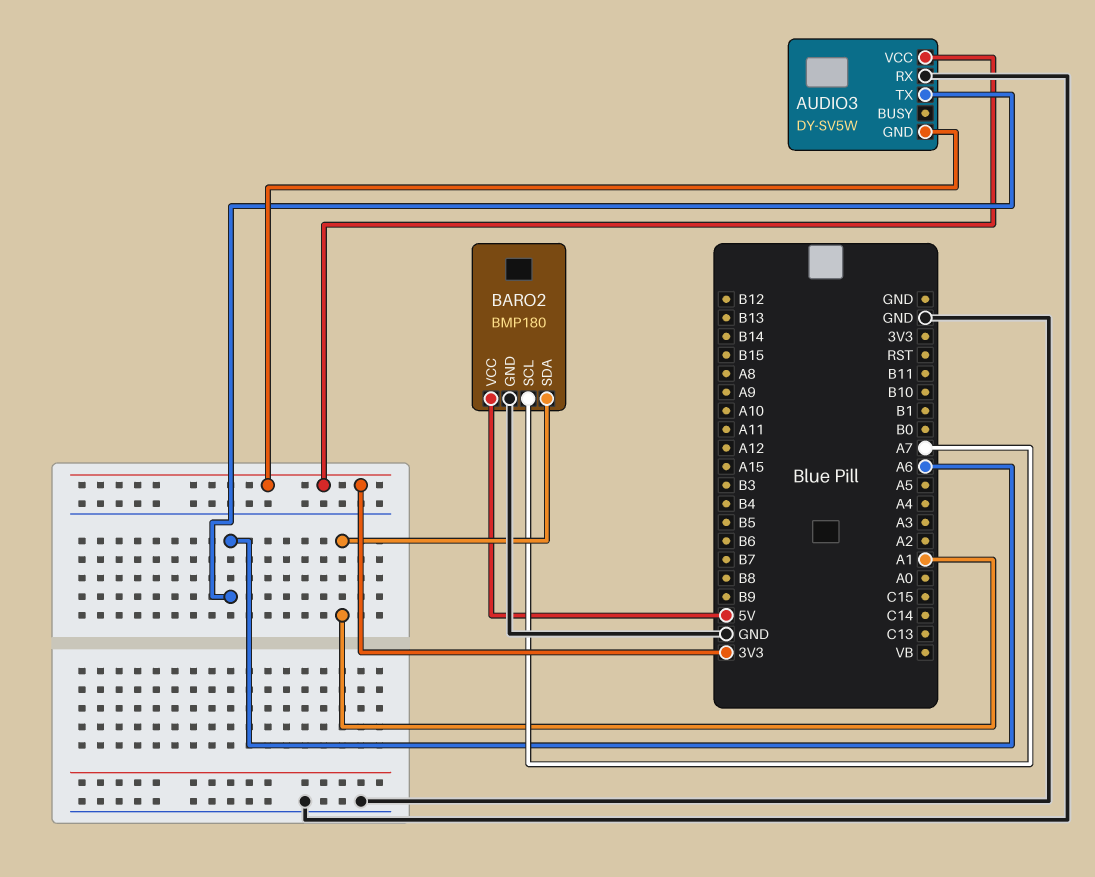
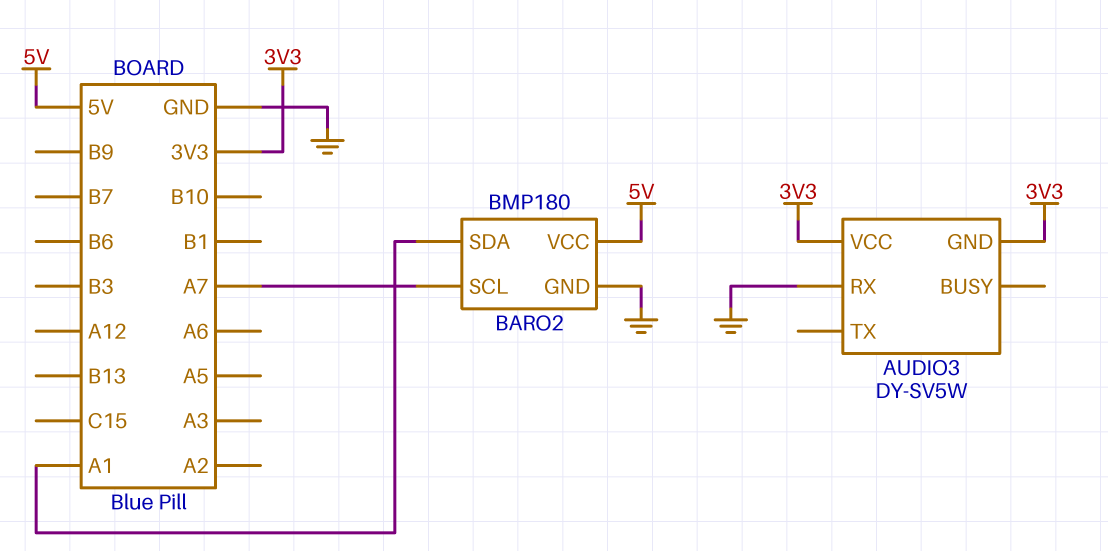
AUDIO3 pin TX: A6 -> none

